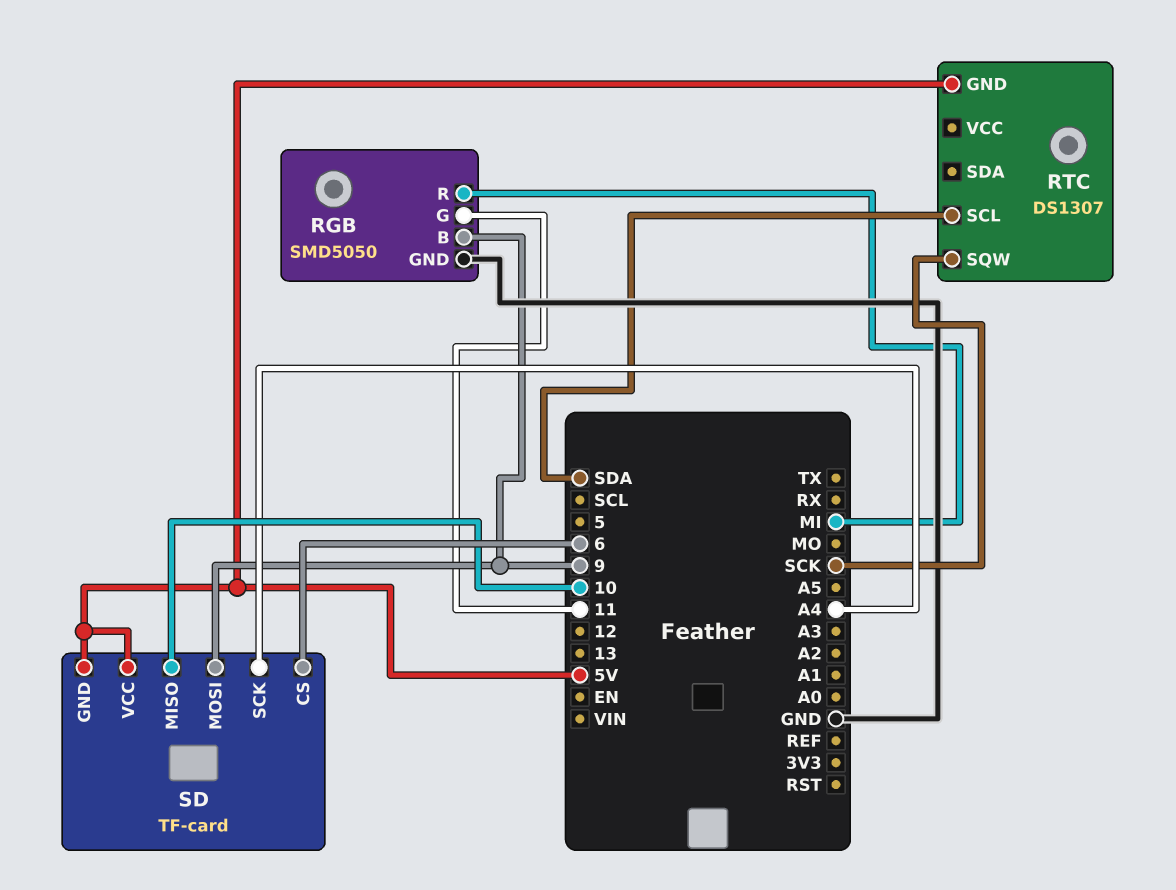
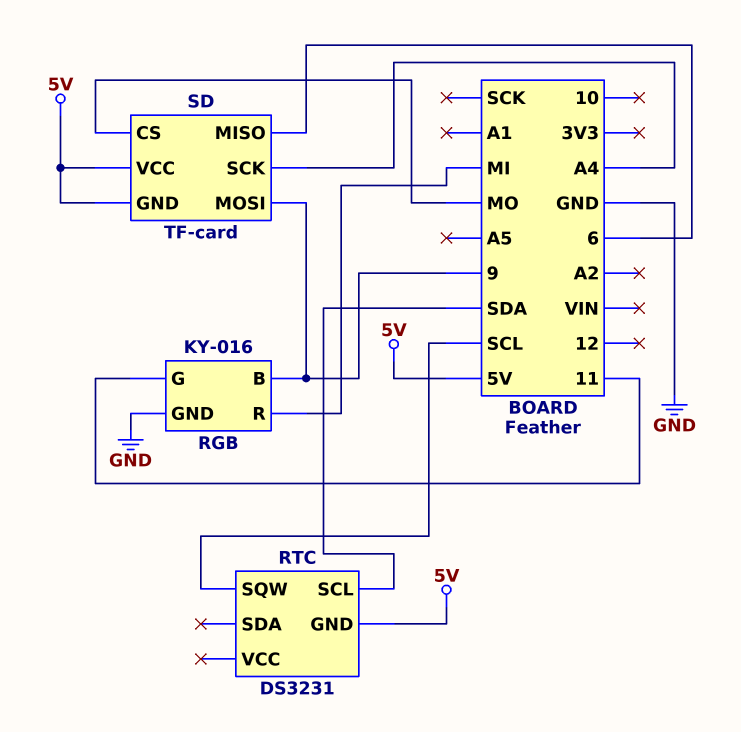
RGB: SMD5050 -> KY-016
RTC: DS1307 -> DS3231
RTC pin SQW: SCK -> SCL
SD pin CS: 6 -> MO
SD pin MISO: 10 -> 6

